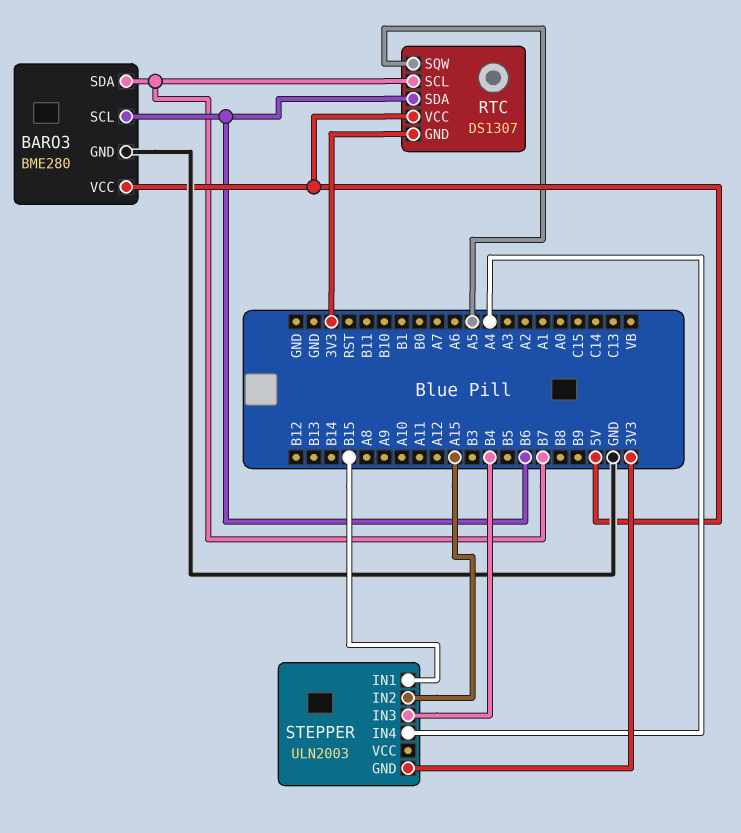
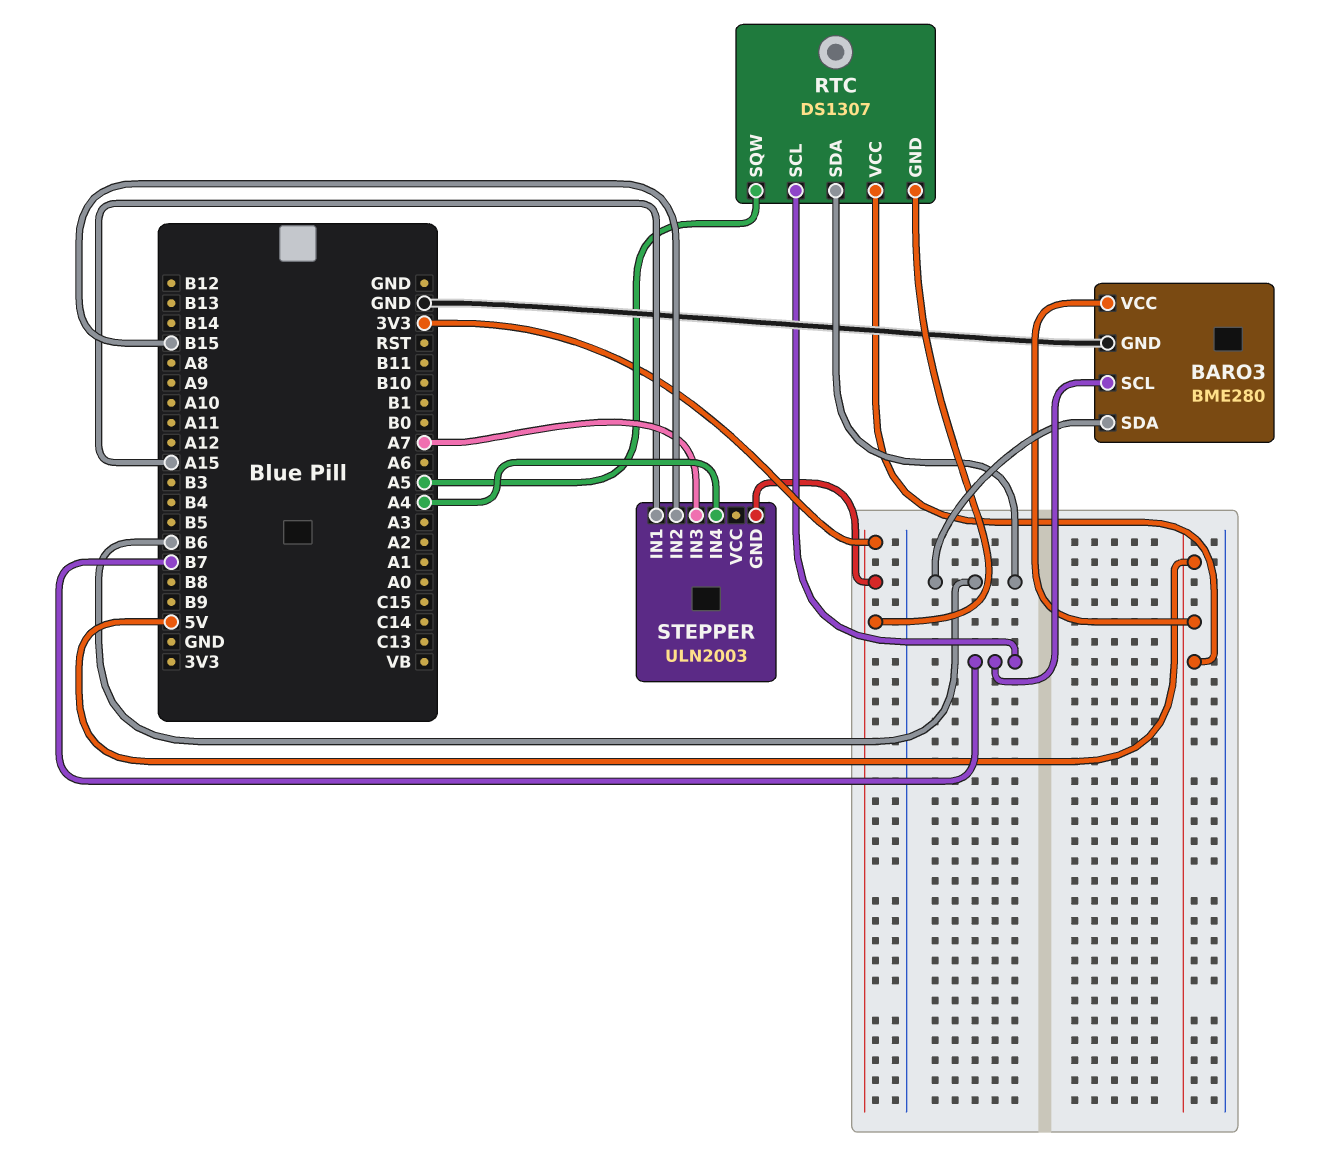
BARO3 pin SCL: B6 -> B7
BARO3 pin SDA: B7 -> B6
STEPPER pin IN1: B15 -> A15
STEPPER pin IN2: A15 -> B15
STEPPER pin IN3: B4 -> A7

